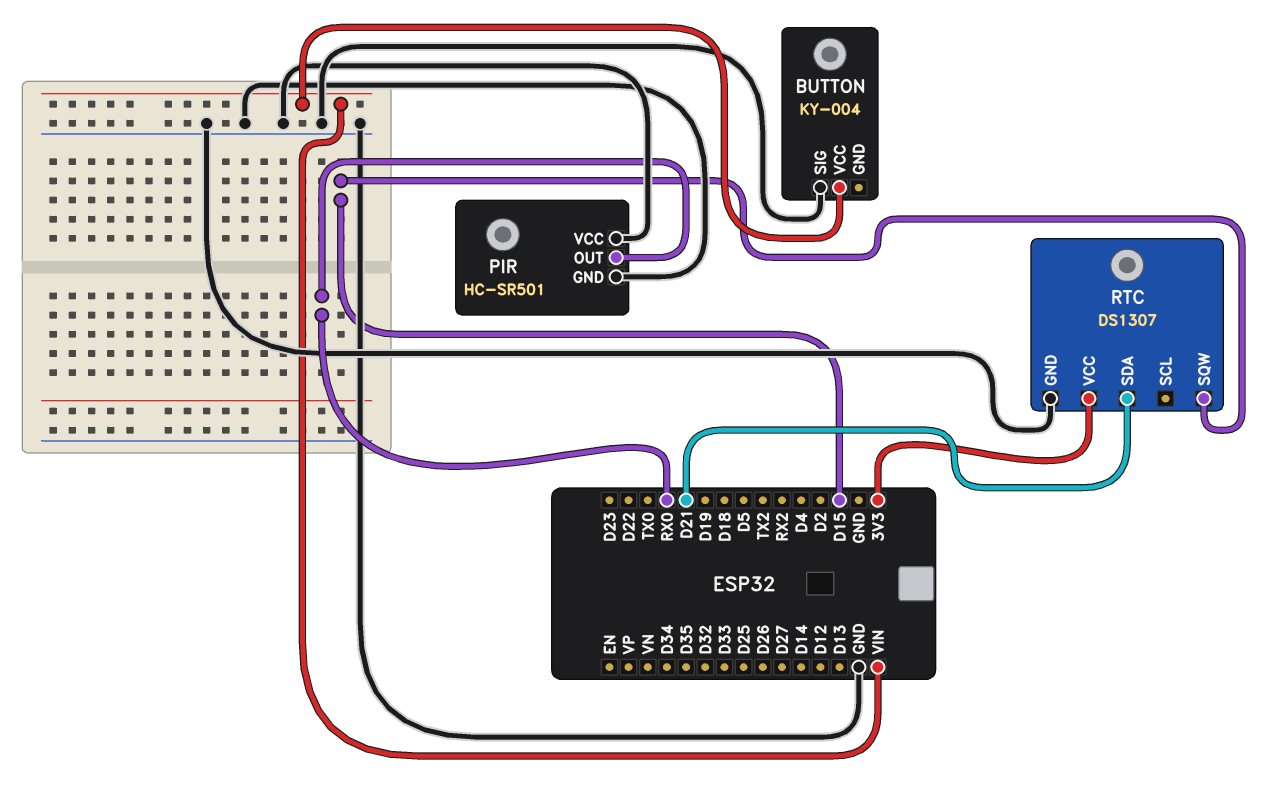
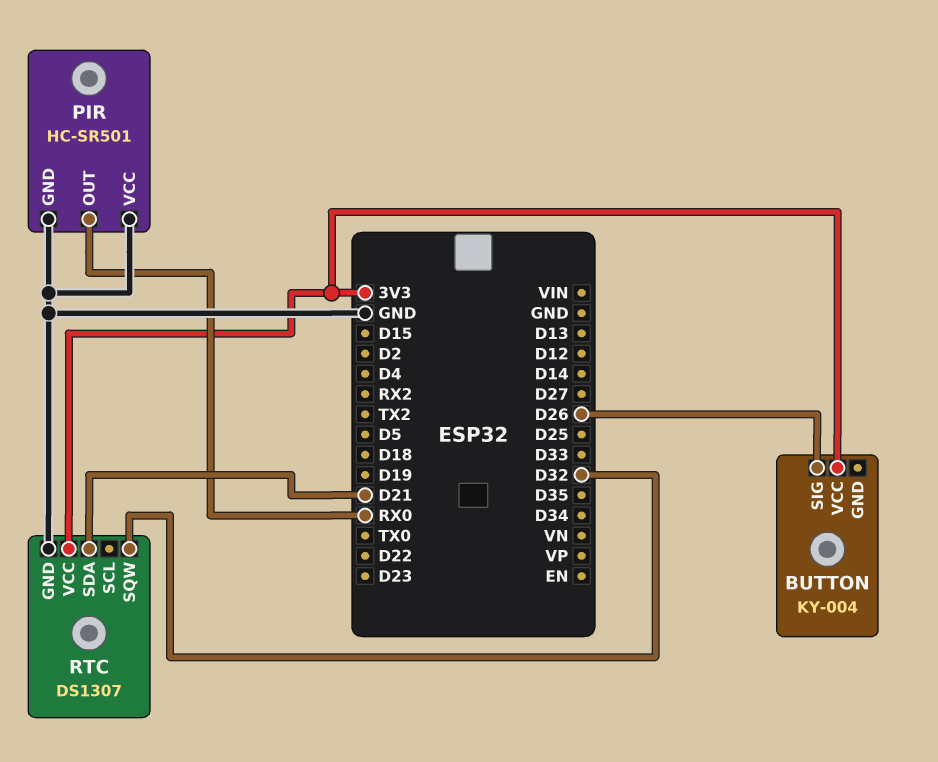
BUTTON pin SIG: GND -> D26
BUTTON pin VCC: VIN -> 3V3
RTC pin SQW: D15 -> D32

